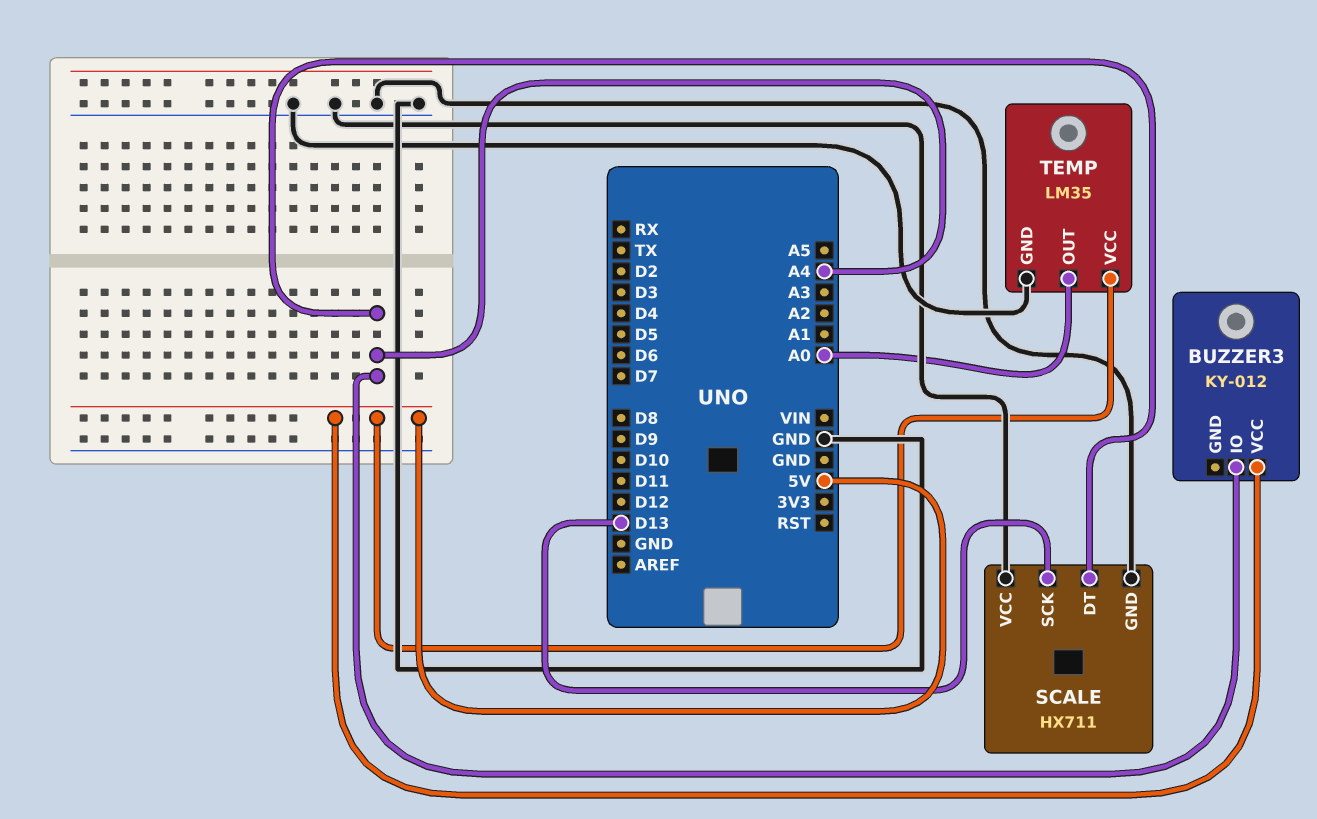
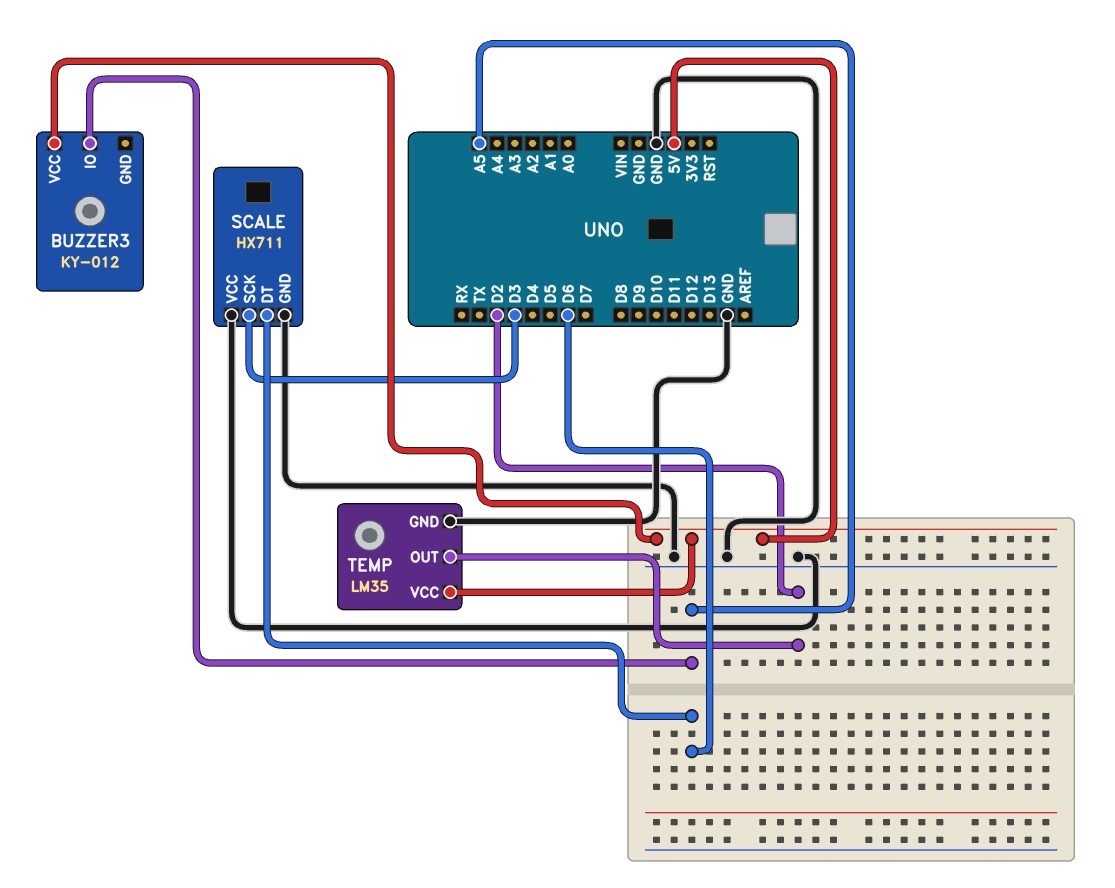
BUZZER3 pin IO: A4 -> A5
SCALE pin DT: A4 -> D6
SCALE pin SCK: D13 -> D3
TEMP pin OUT: A0 -> D2

